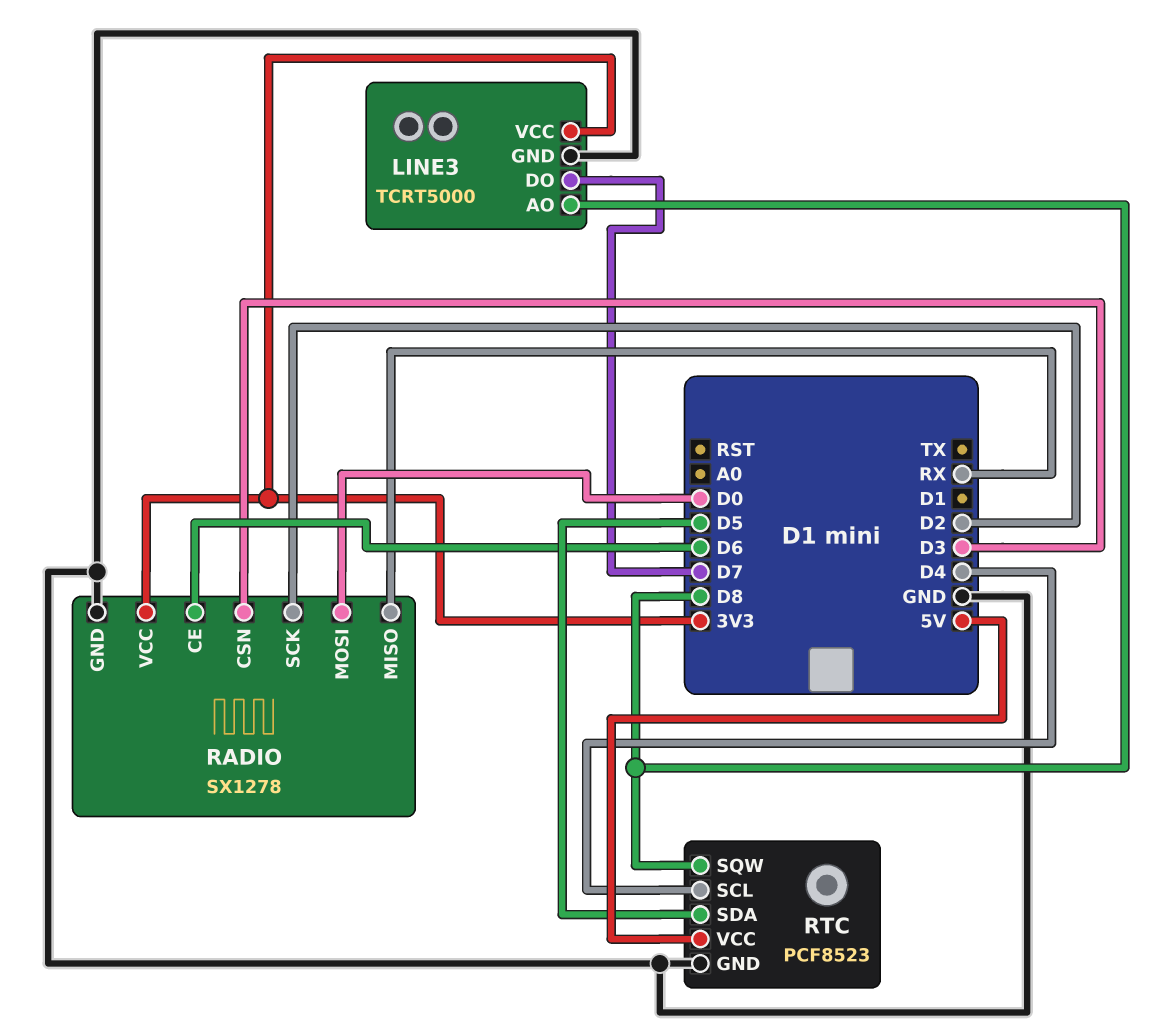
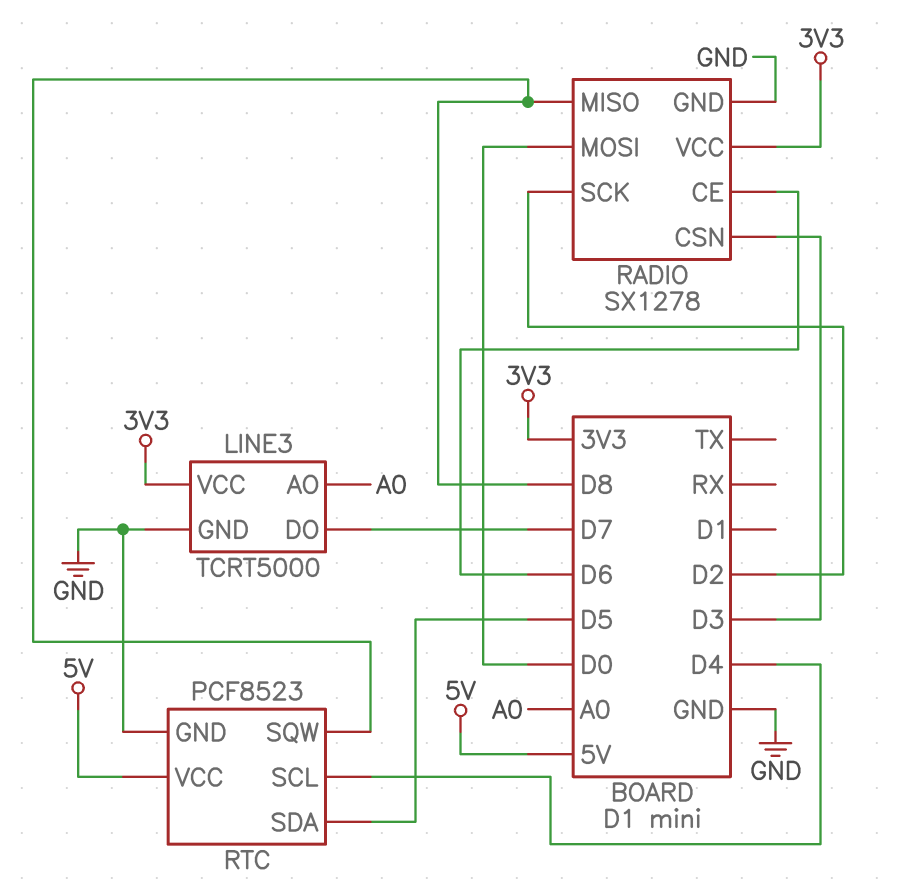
LINE3 pin AO: D8 -> A0
RADIO pin MISO: RX -> D8

